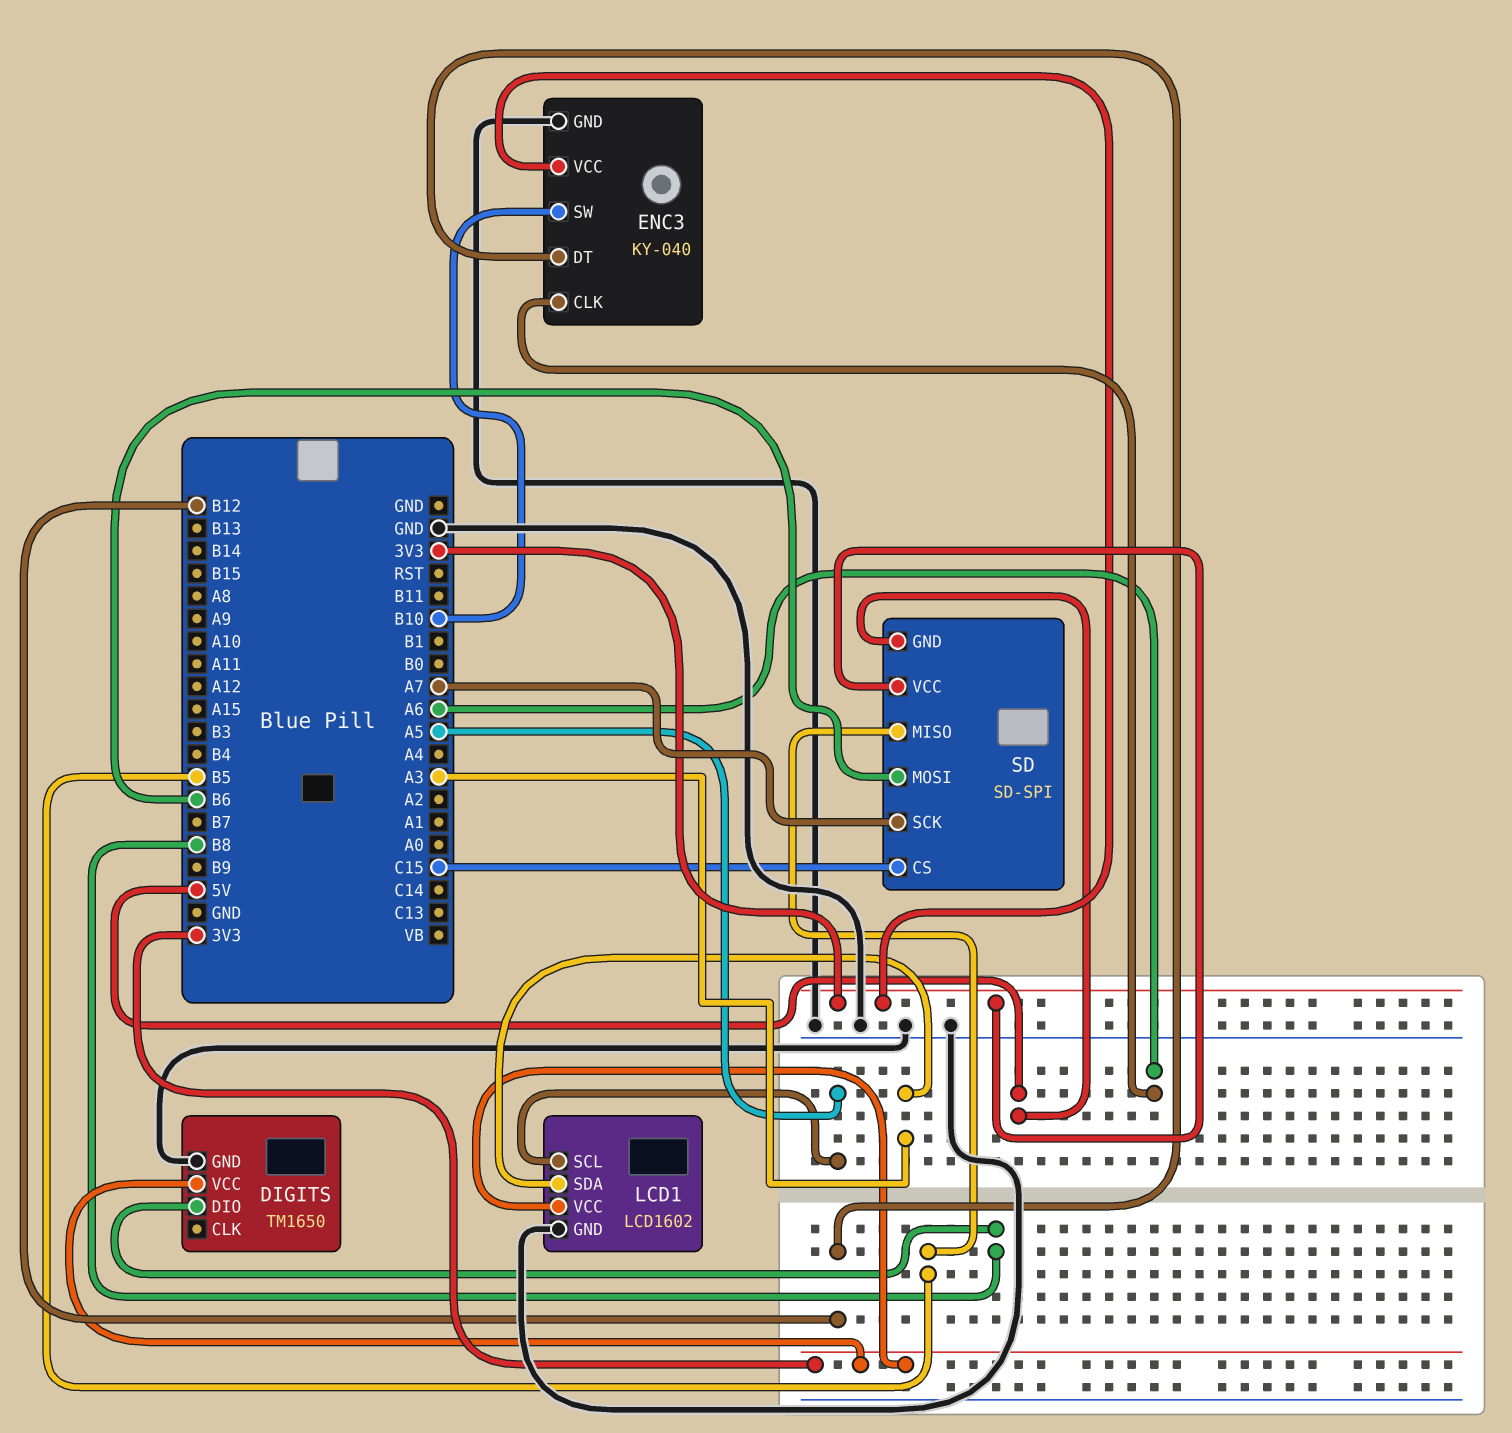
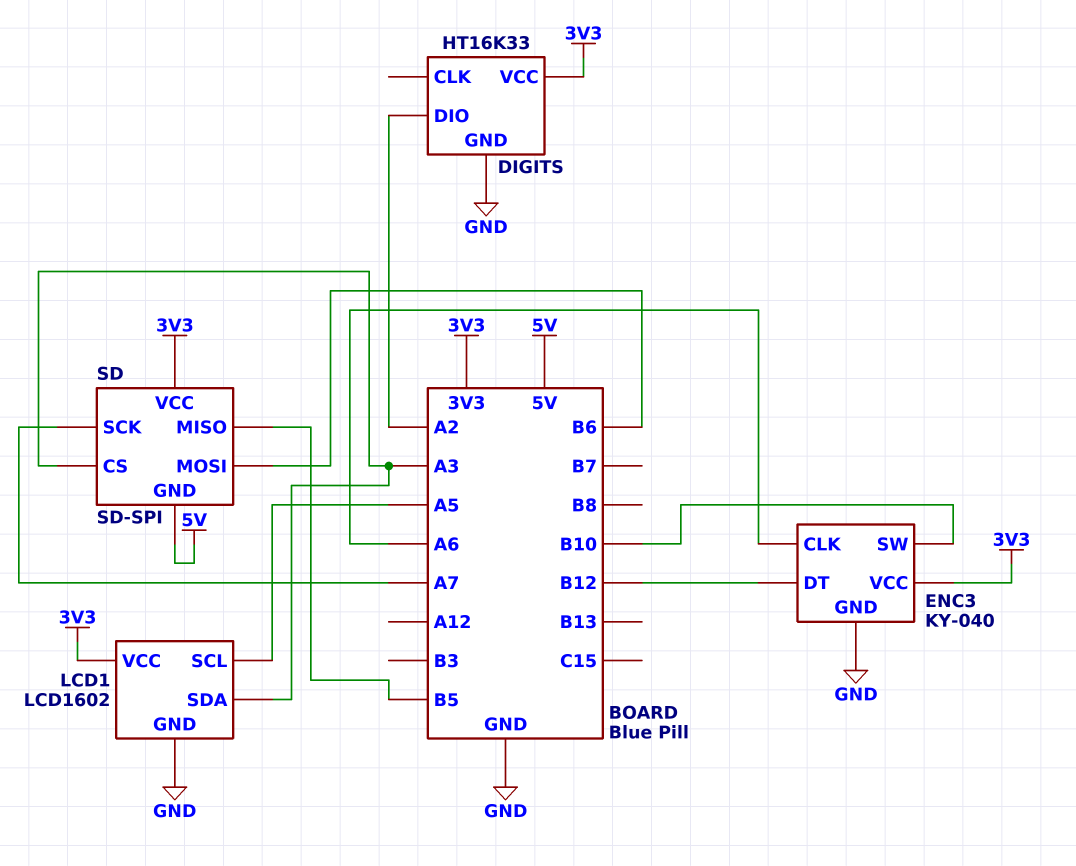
DIGITS: TM1650 -> HT16K33
DIGITS pin DIO: B8 -> A2
SD pin CS: C15 -> A3

